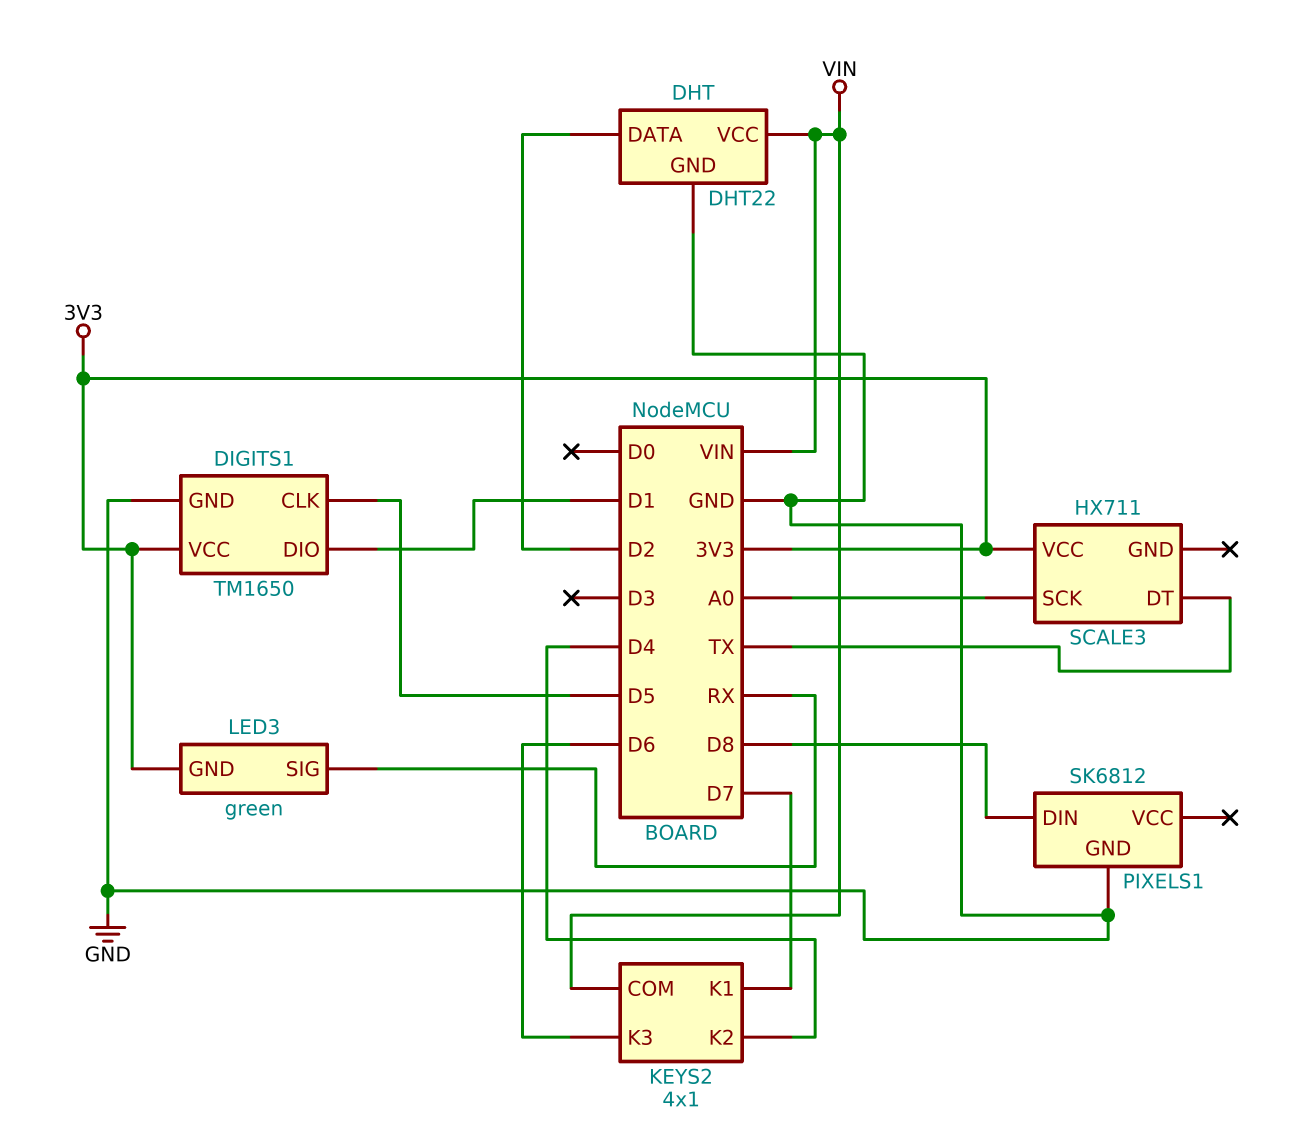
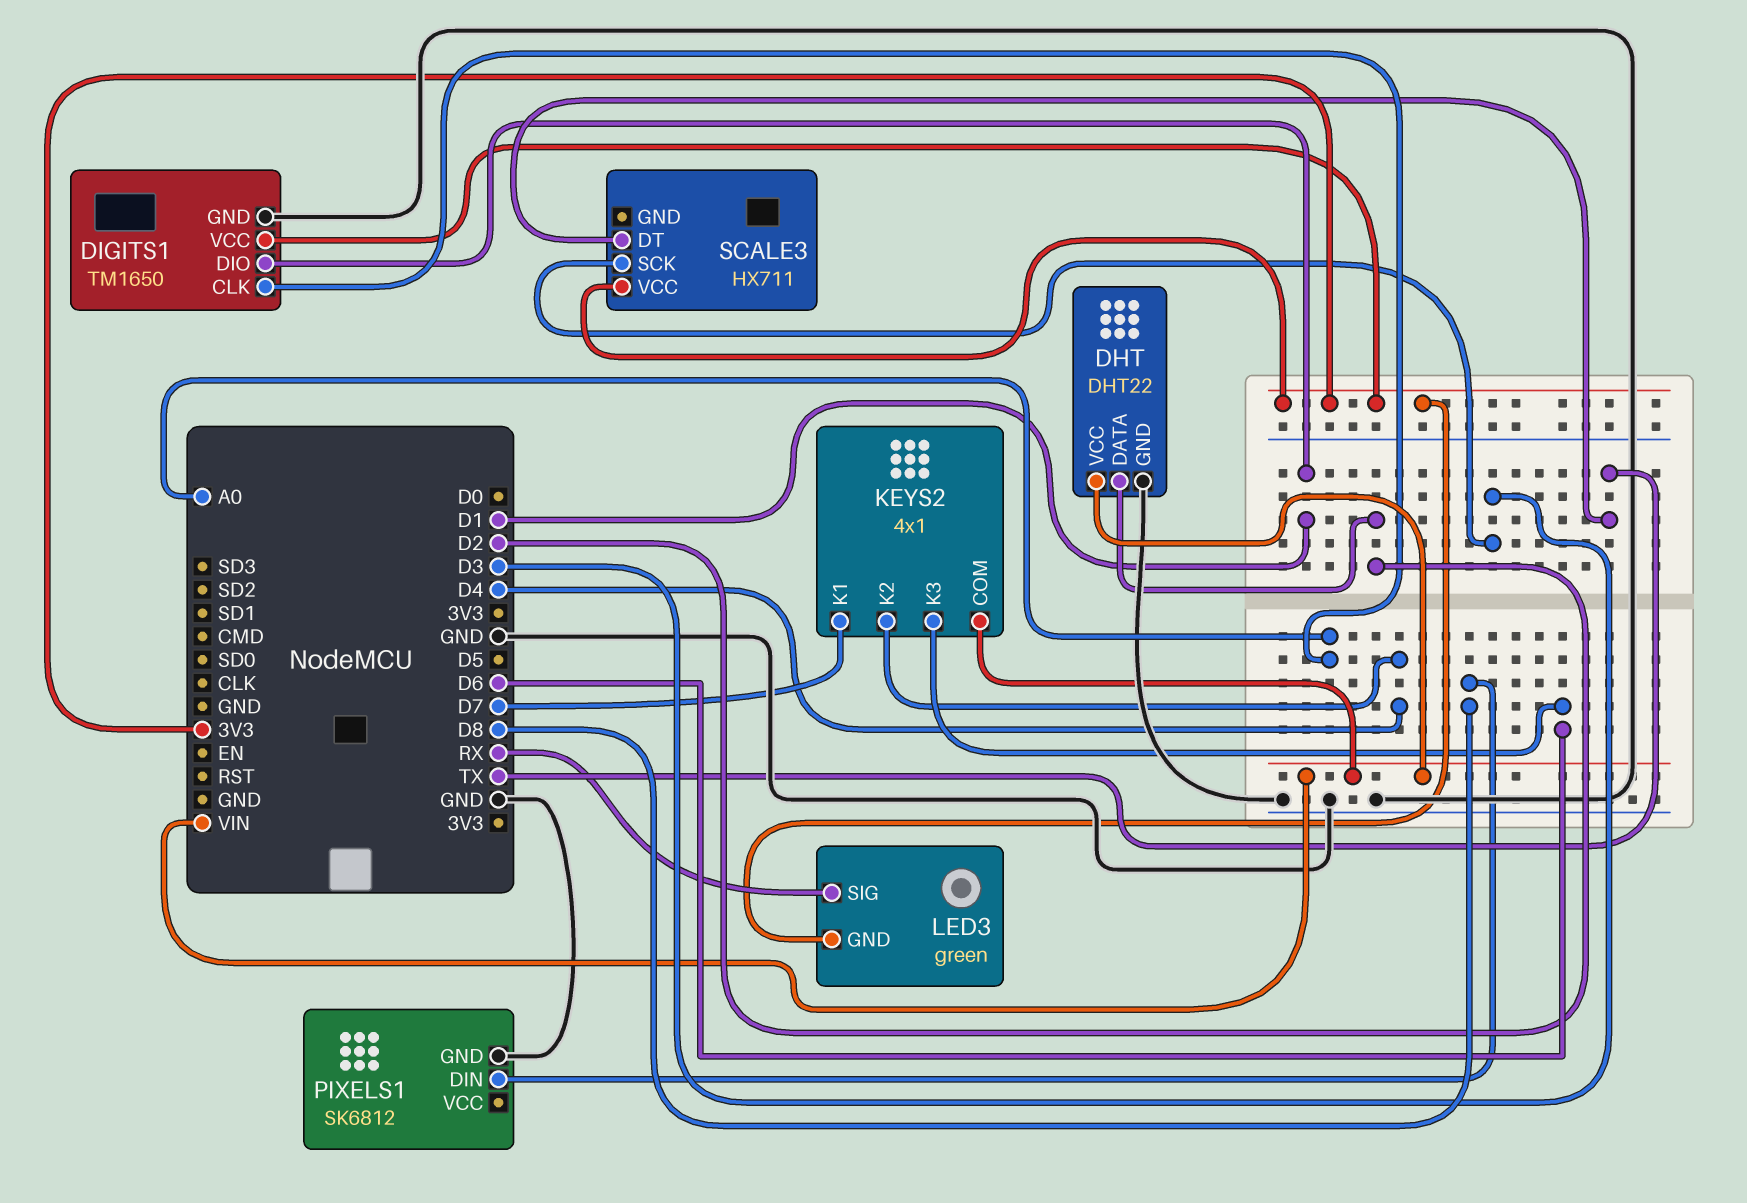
DIGITS1 pin CLK: D5 -> A0
SCALE3 pin SCK: A0 -> D3

